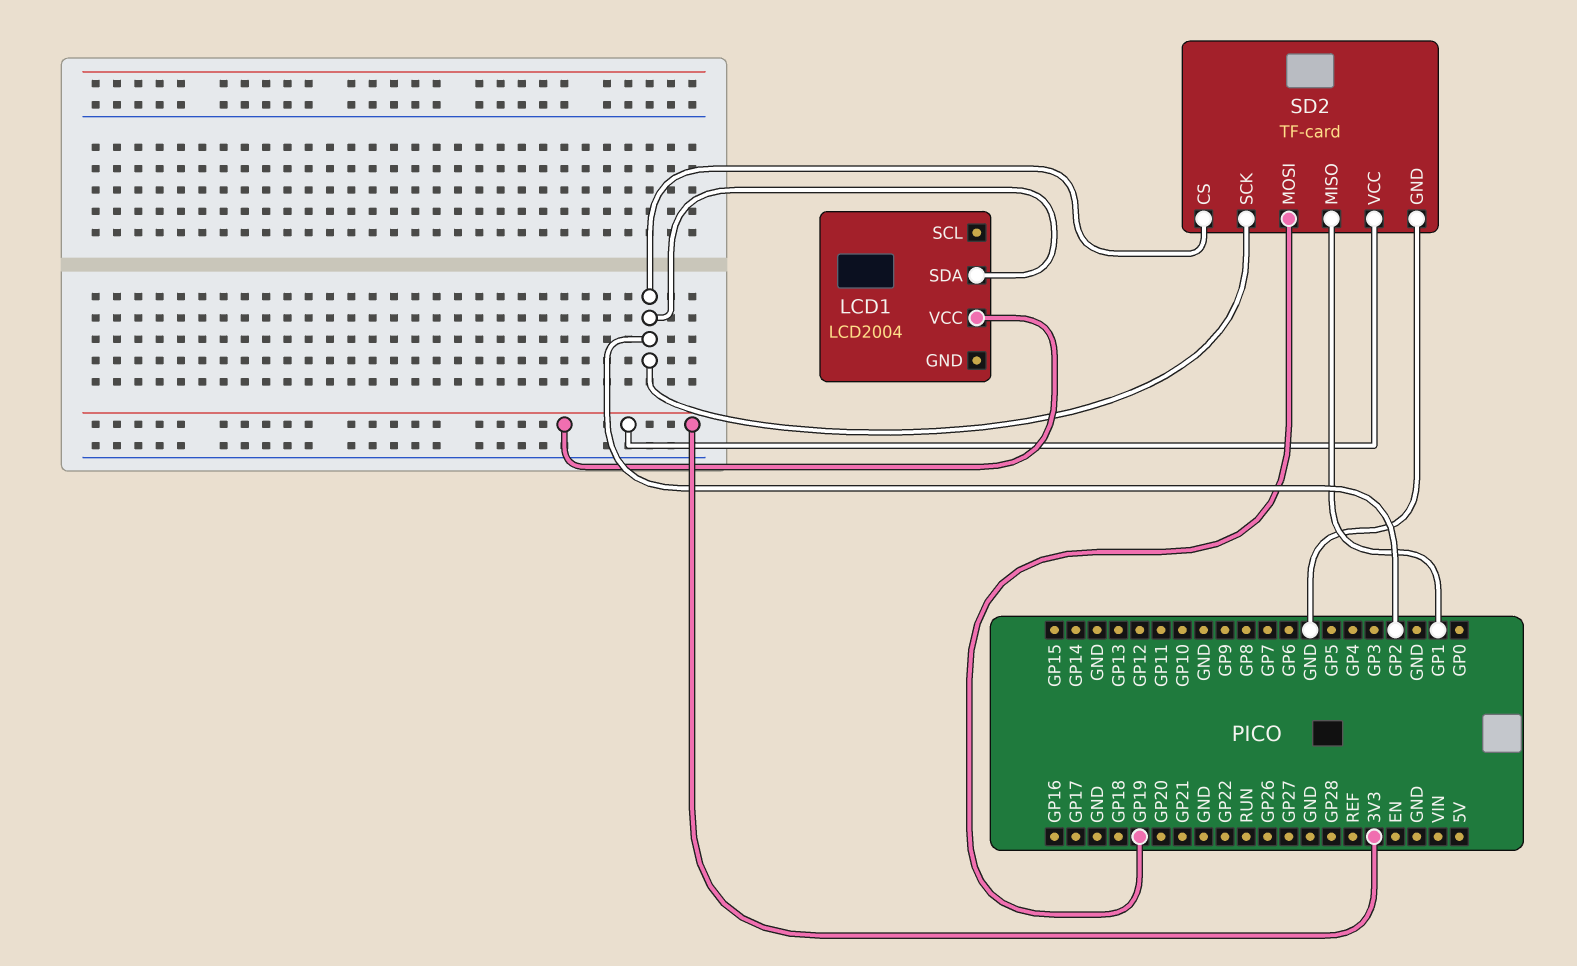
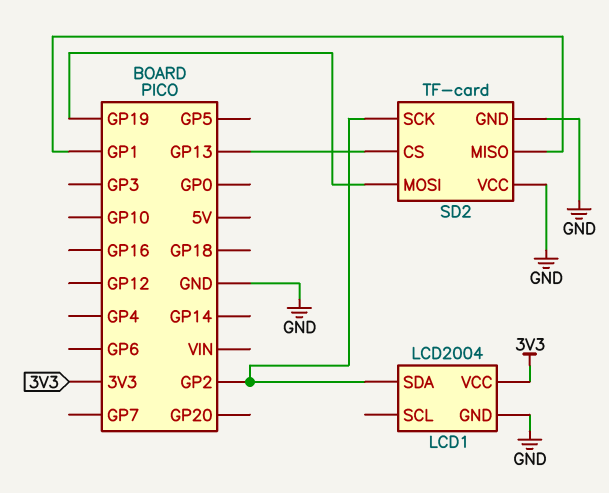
LCD1 pin GND: none -> GND
SD2 pin CS: GP2 -> GP13
SD2 pin VCC: 3V3 -> GND

